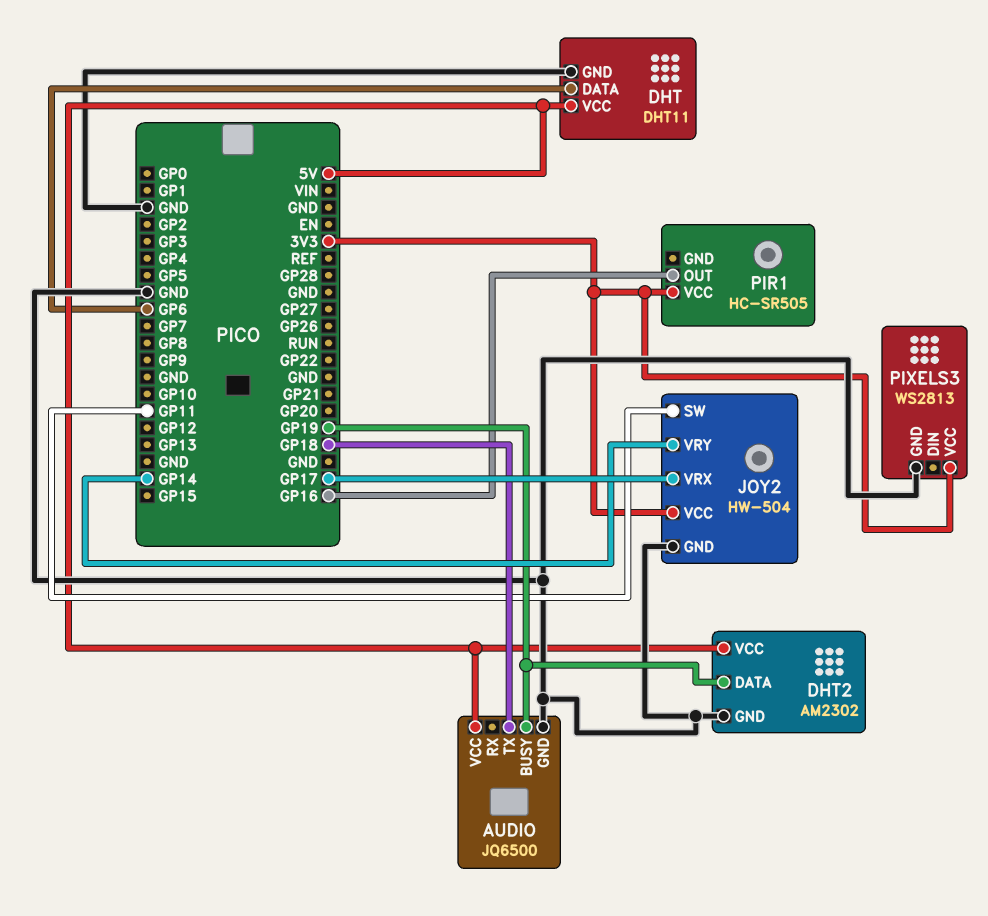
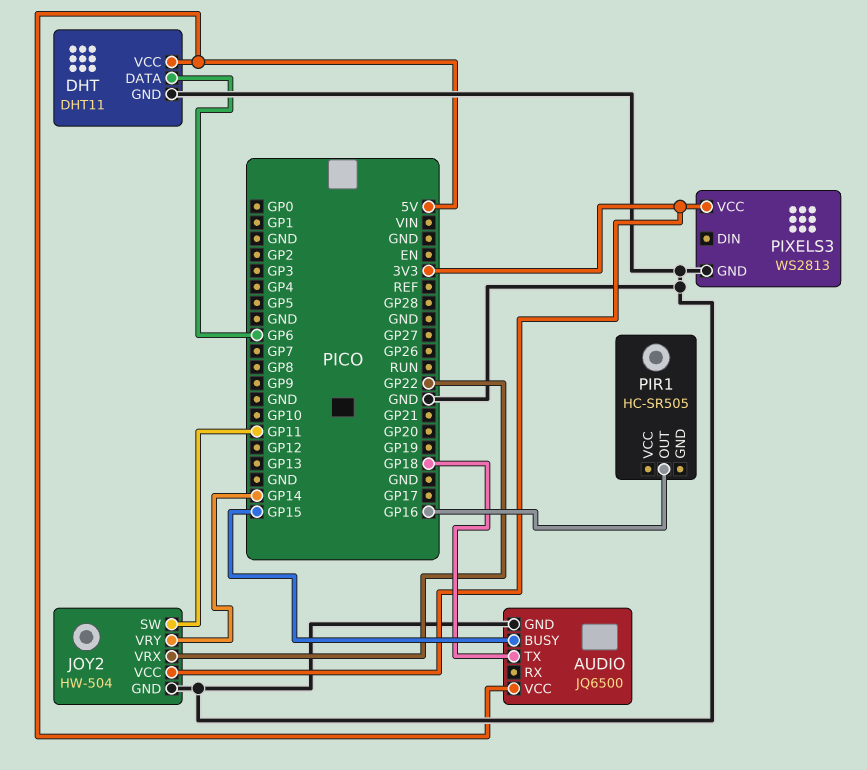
AUDIO pin BUSY: GP19 -> GP15
DHT2: AM2302 -> none
DHT2 pin DATA: GP19 -> none
DHT2 pin GND: GND -> none
DHT2 pin VCC: 5V -> none
JOY2 pin VRX: GP17 -> GP22
PIR1 pin VCC: 3V3 -> none

